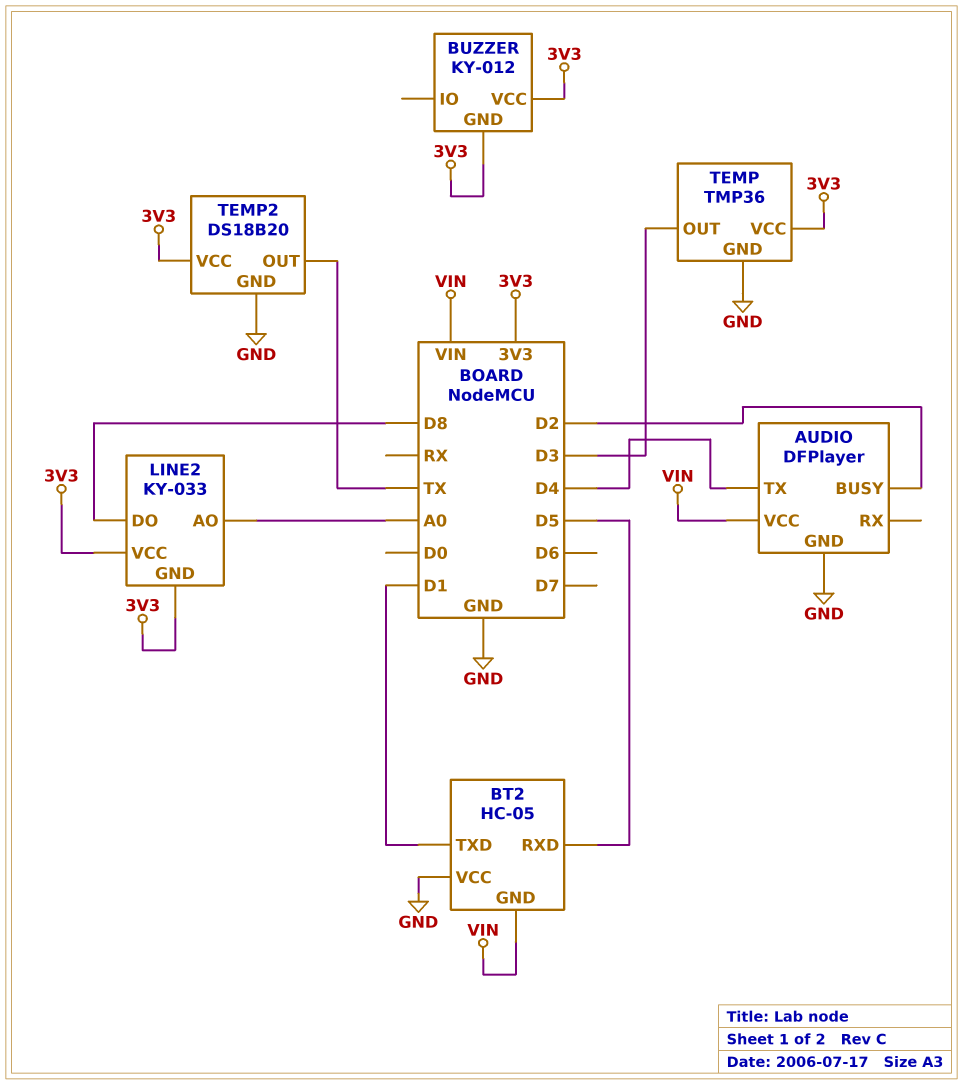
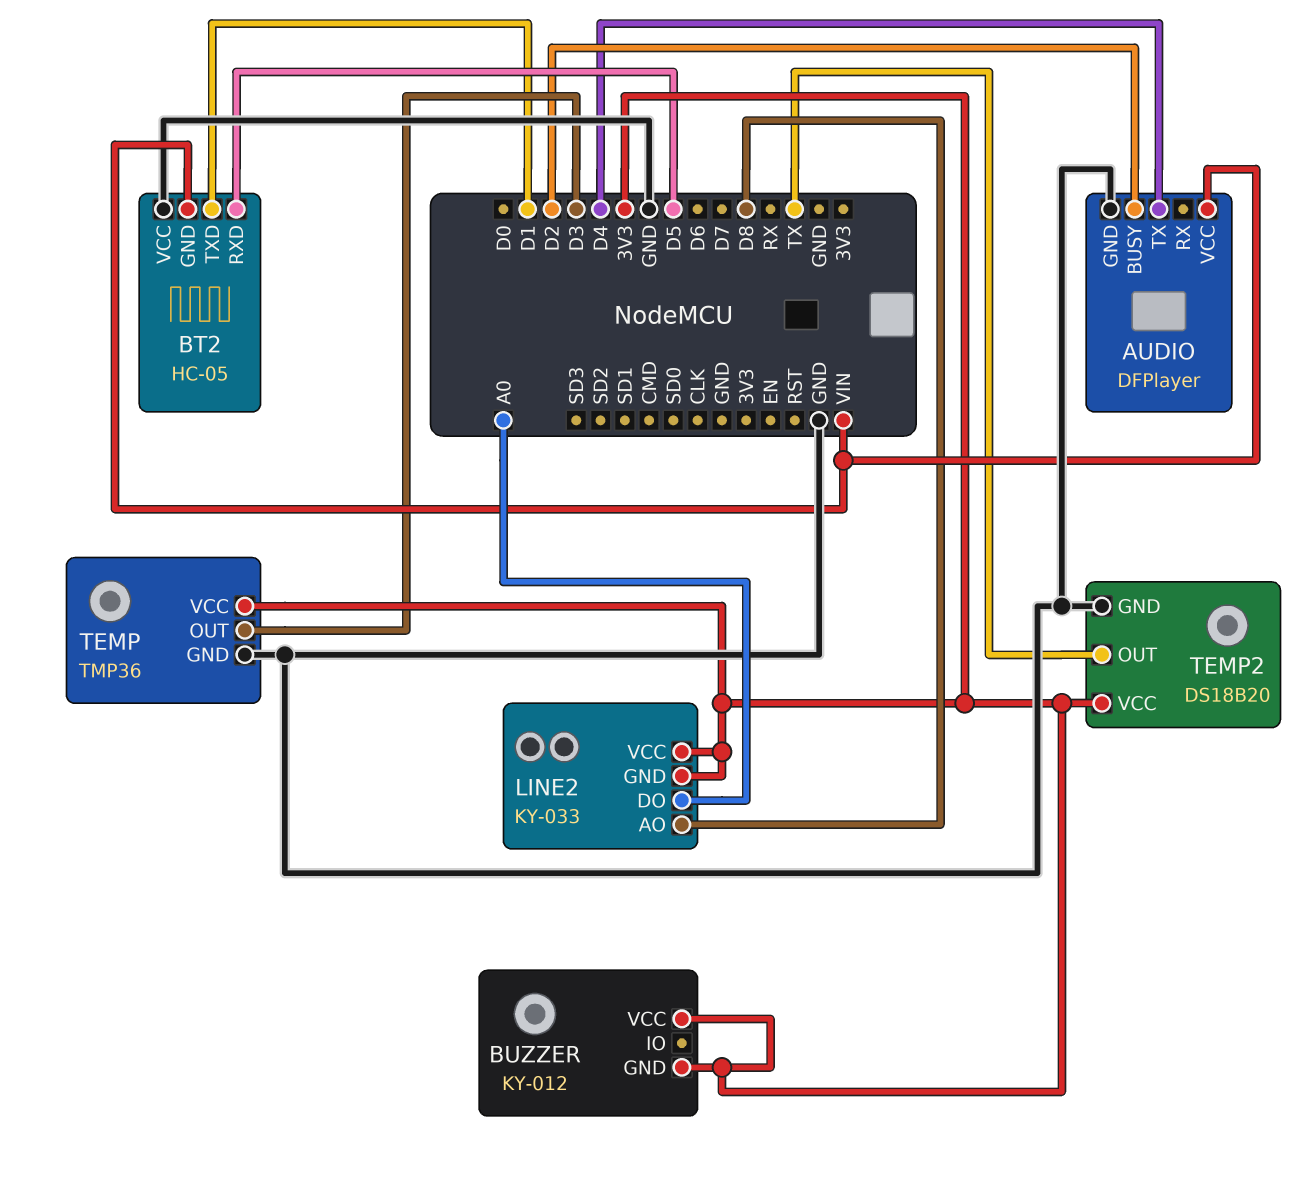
LINE2 pin AO: A0 -> D8
LINE2 pin DO: D8 -> A0

